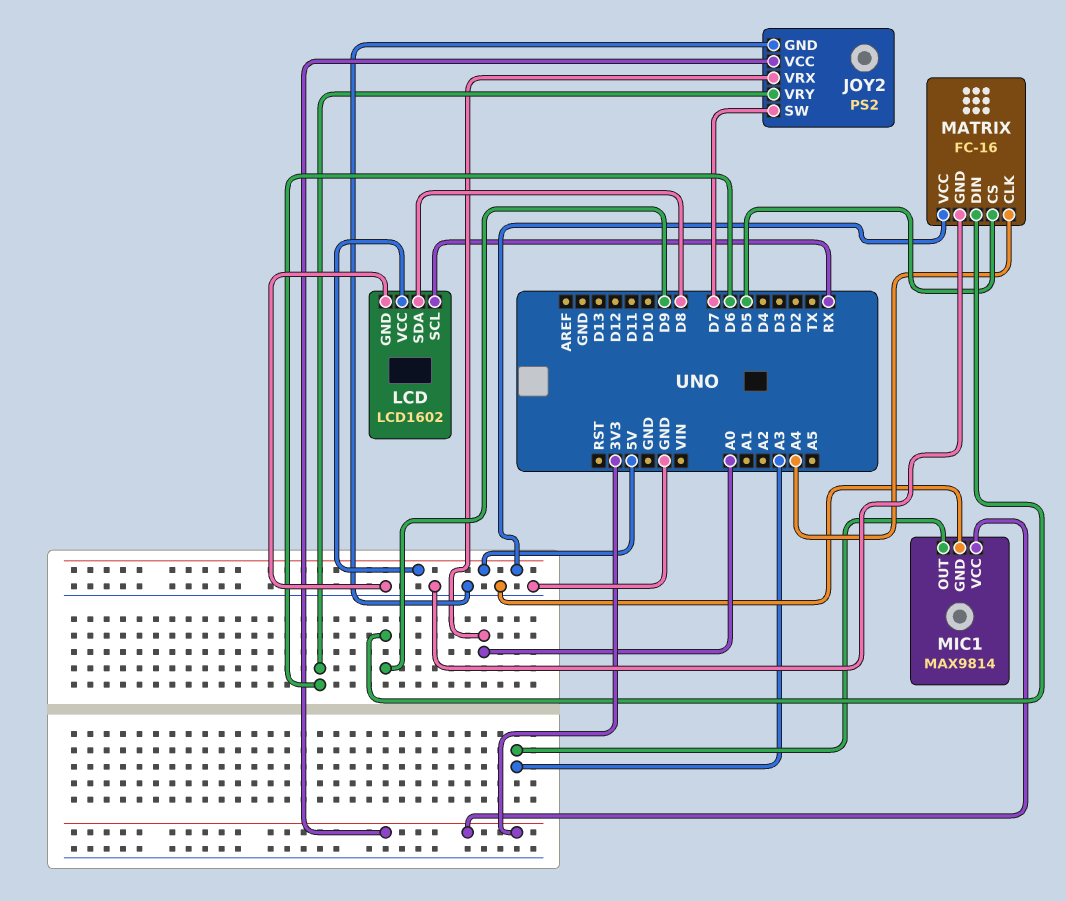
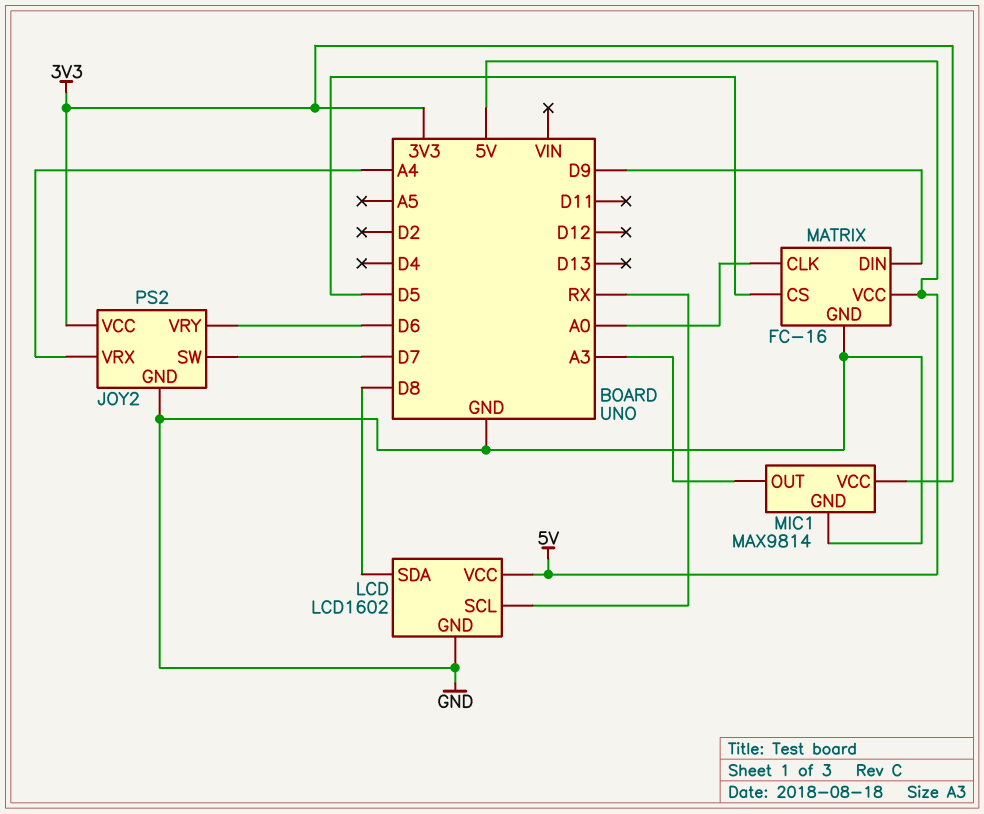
JOY2 pin VRX: A0 -> A4
MATRIX pin CLK: A4 -> A0

